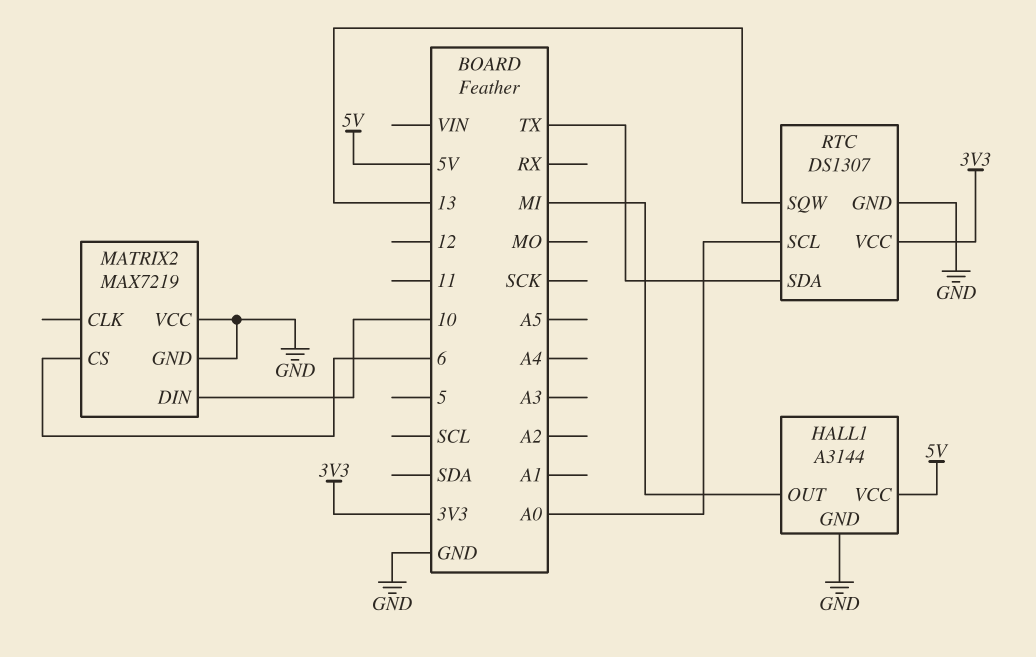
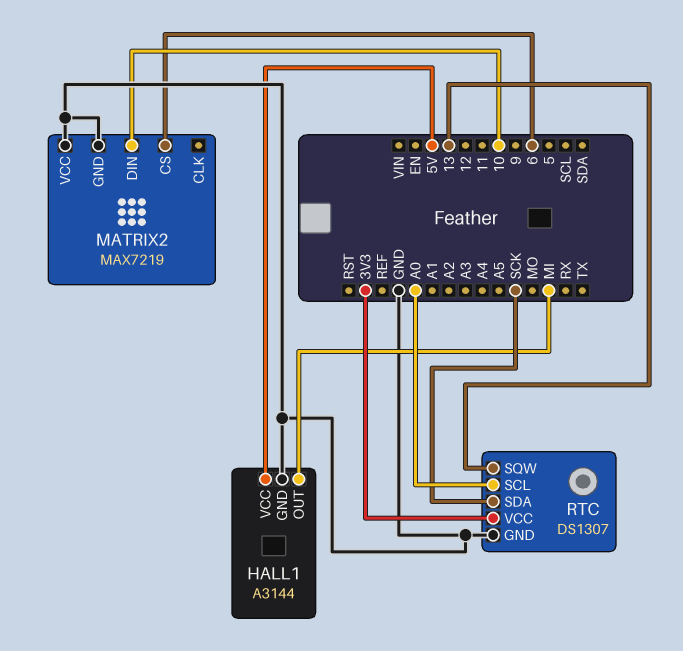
RTC pin SDA: TX -> SCK

